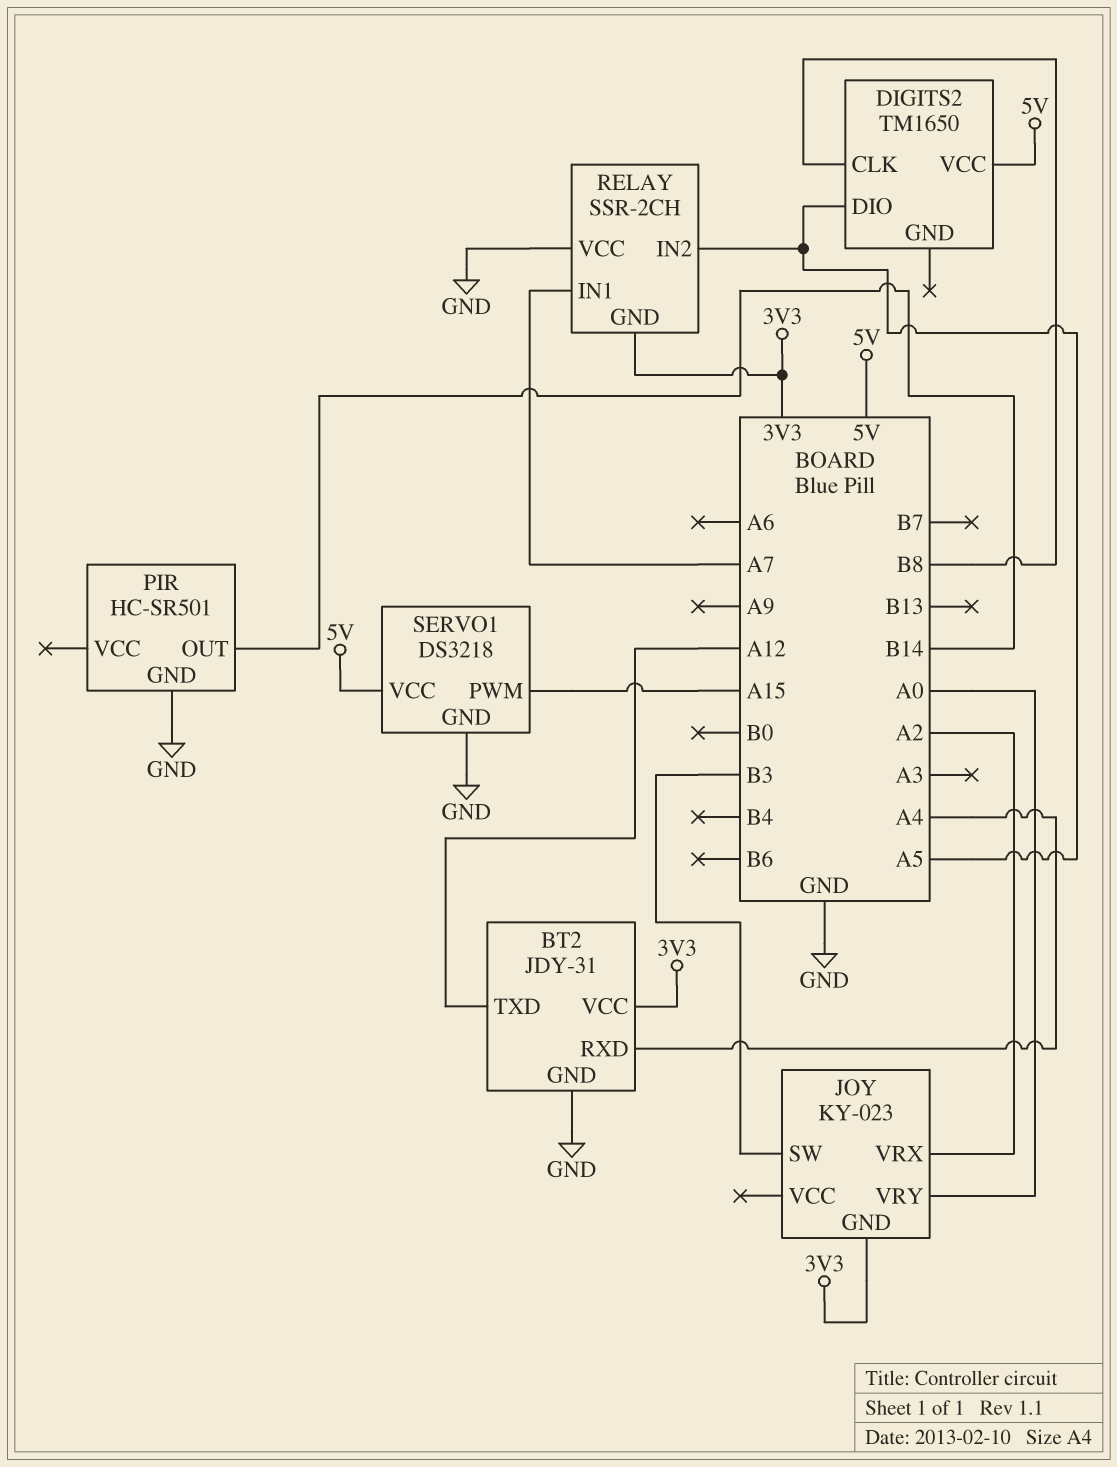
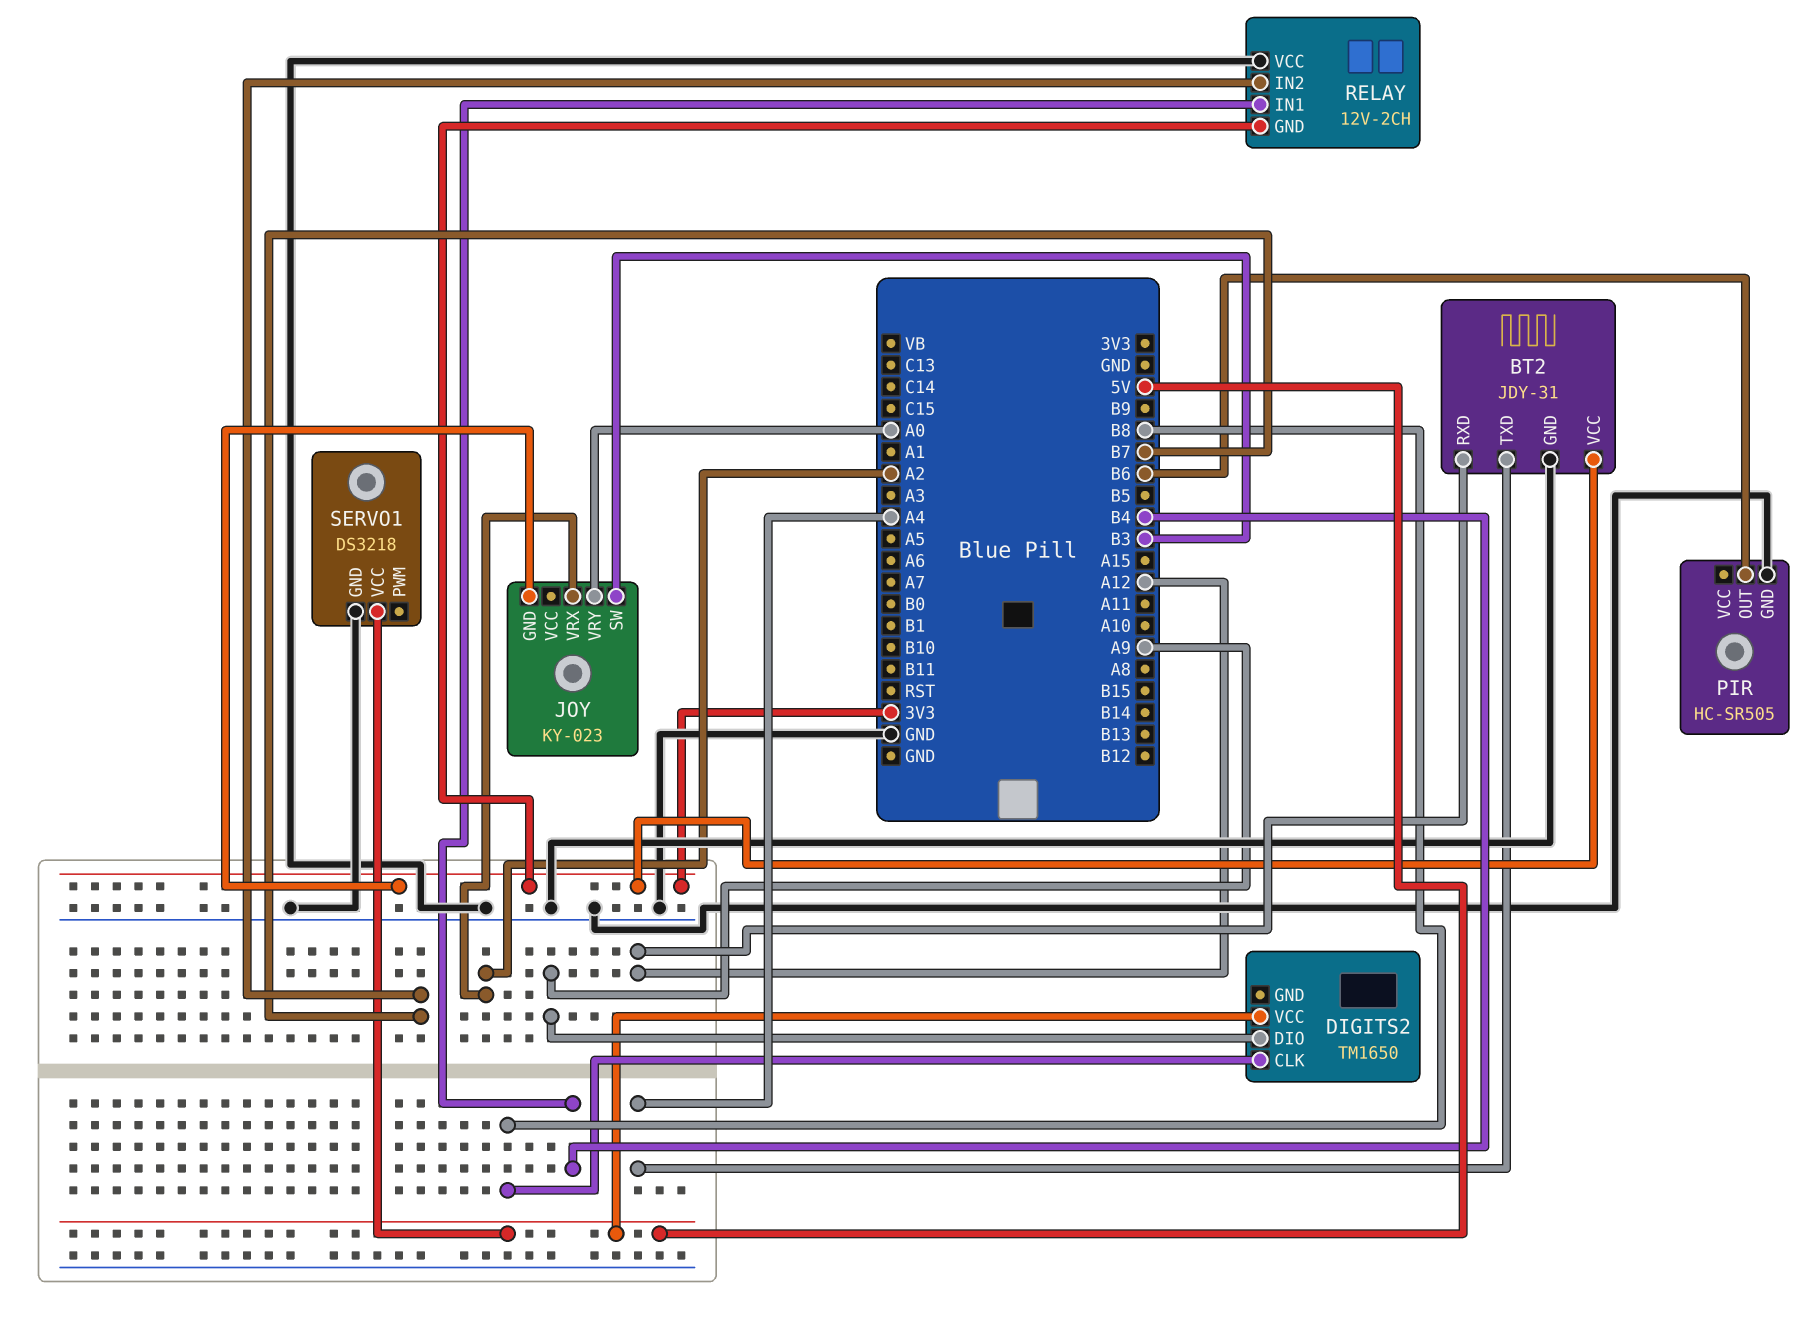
BT2 pin RXD: A4 -> A12
BT2 pin TXD: A12 -> A4
DIGITS2 pin DIO: A5 -> A9
PIR: HC-SR501 -> HC-SR505
PIR pin OUT: B14 -> B6
RELAY: SSR-2CH -> 12V-2CH
RELAY pin IN1: A7 -> B4
RELAY pin IN2: A5 -> B7
SERVO1 pin PWM: A15 -> none

